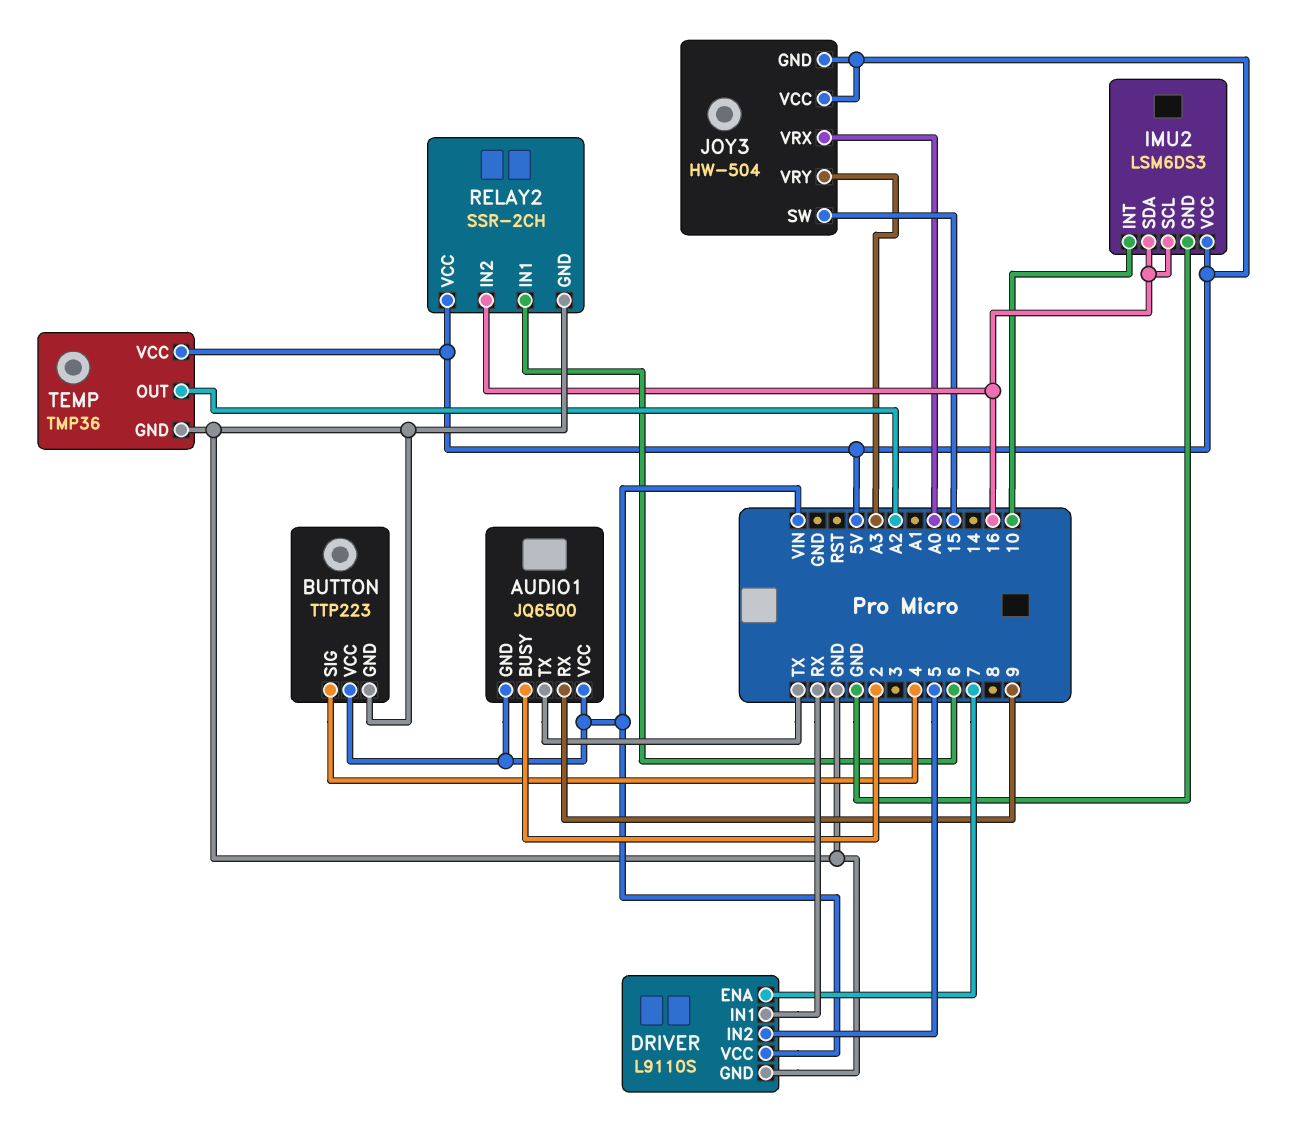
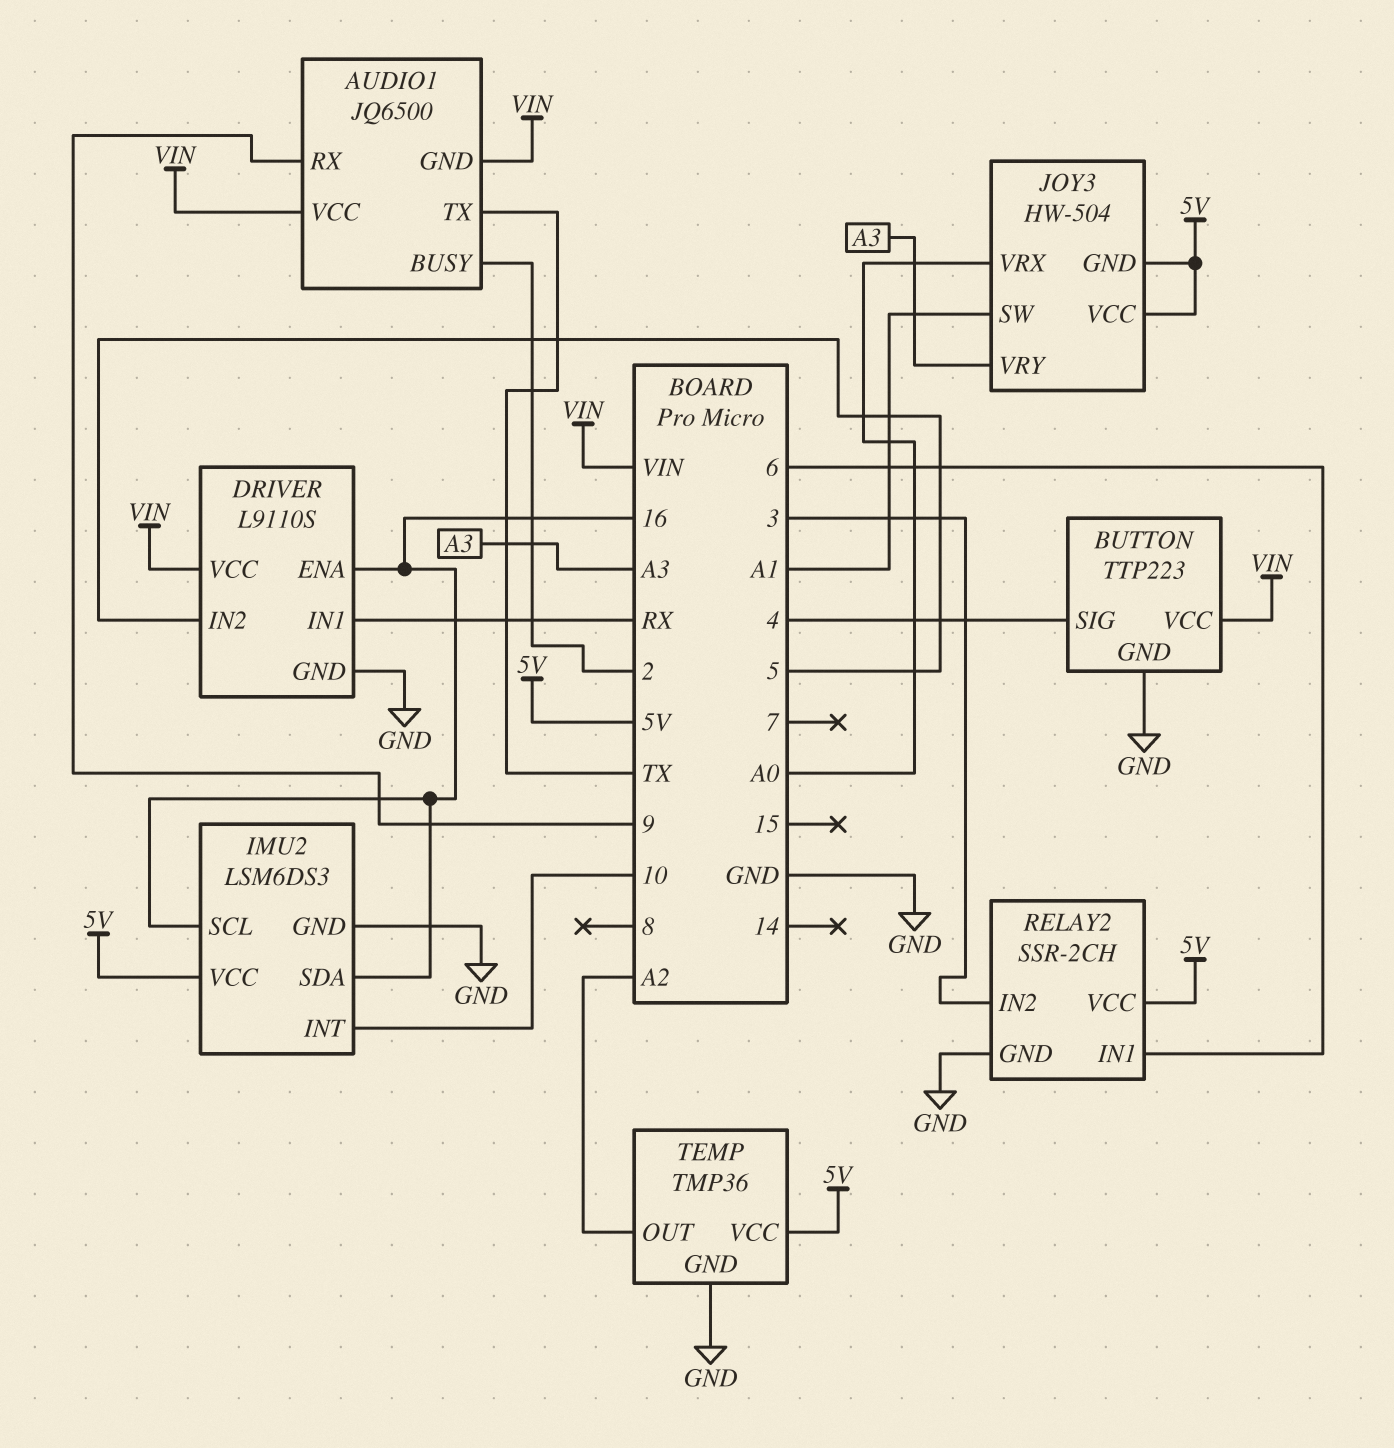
DRIVER pin ENA: 7 -> 16
JOY3 pin SW: 15 -> A1
RELAY2 pin IN2: 16 -> 3

